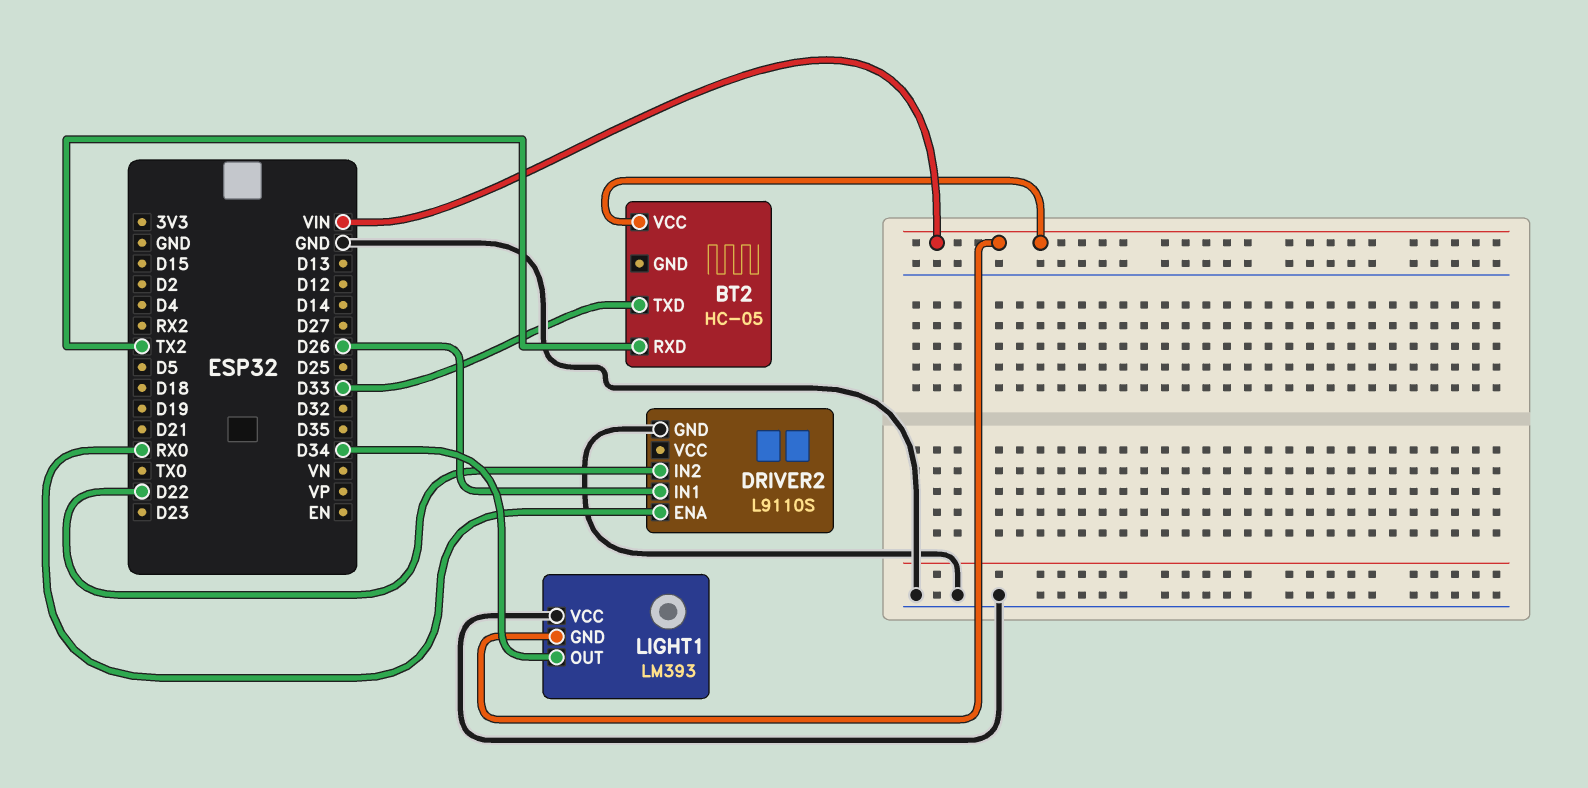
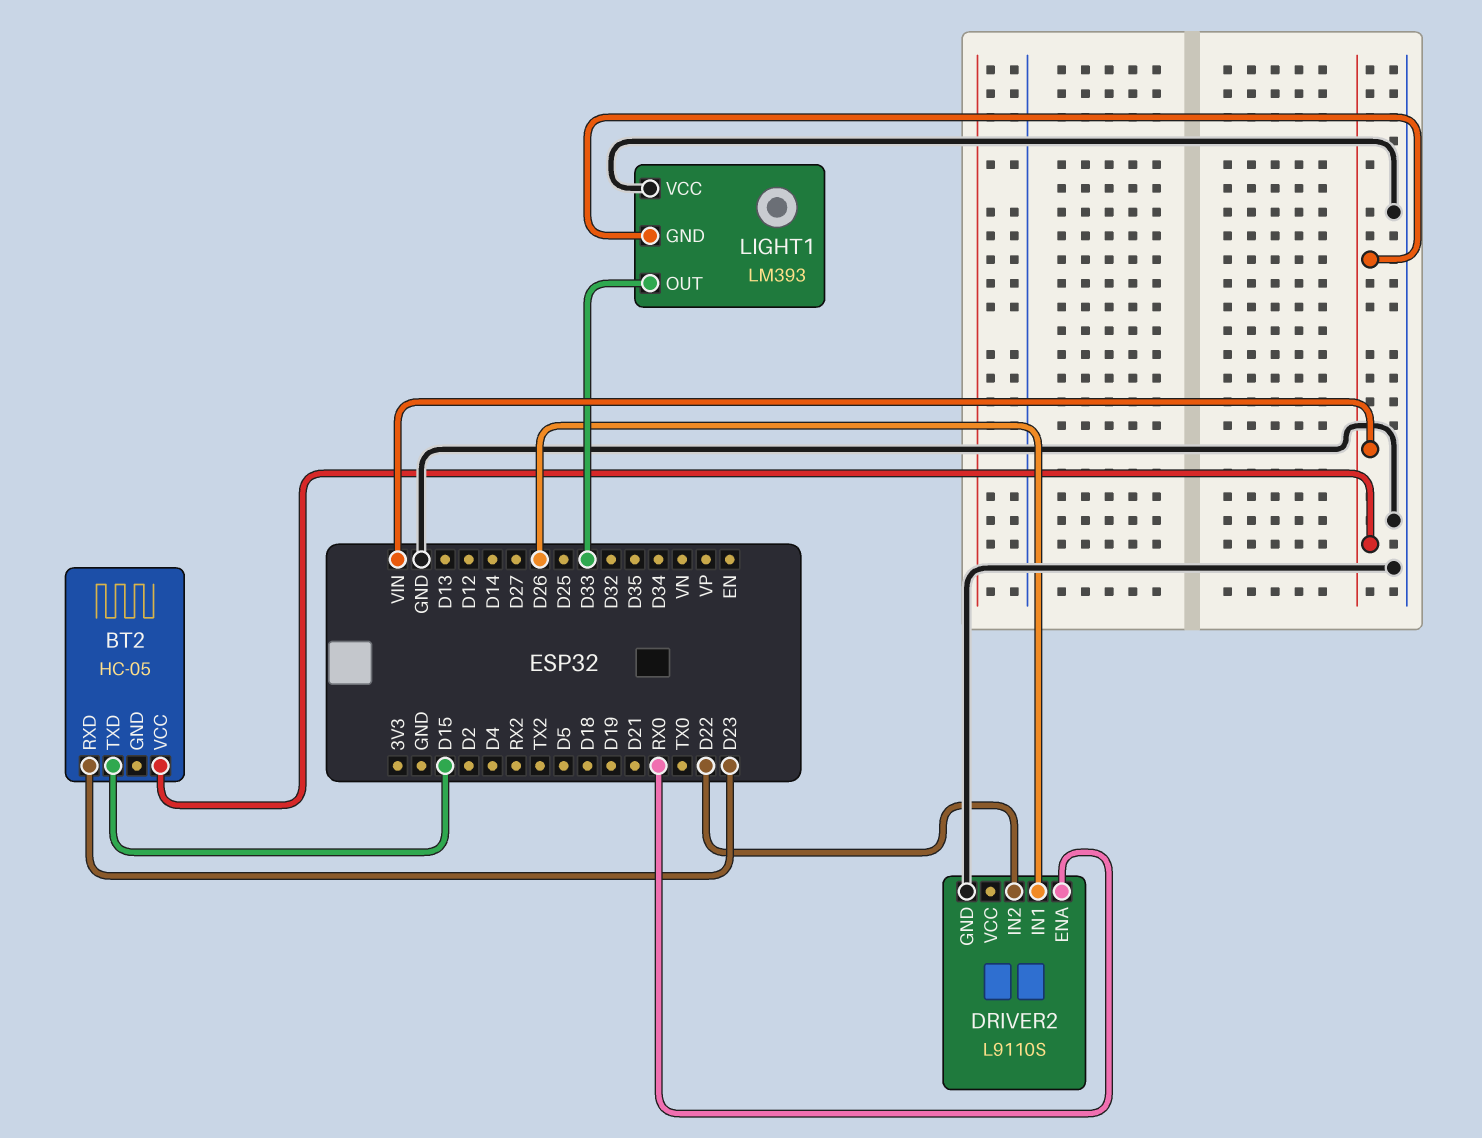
BT2 pin RXD: TX2 -> D23
BT2 pin TXD: D33 -> D15
LIGHT1 pin OUT: D34 -> D33

